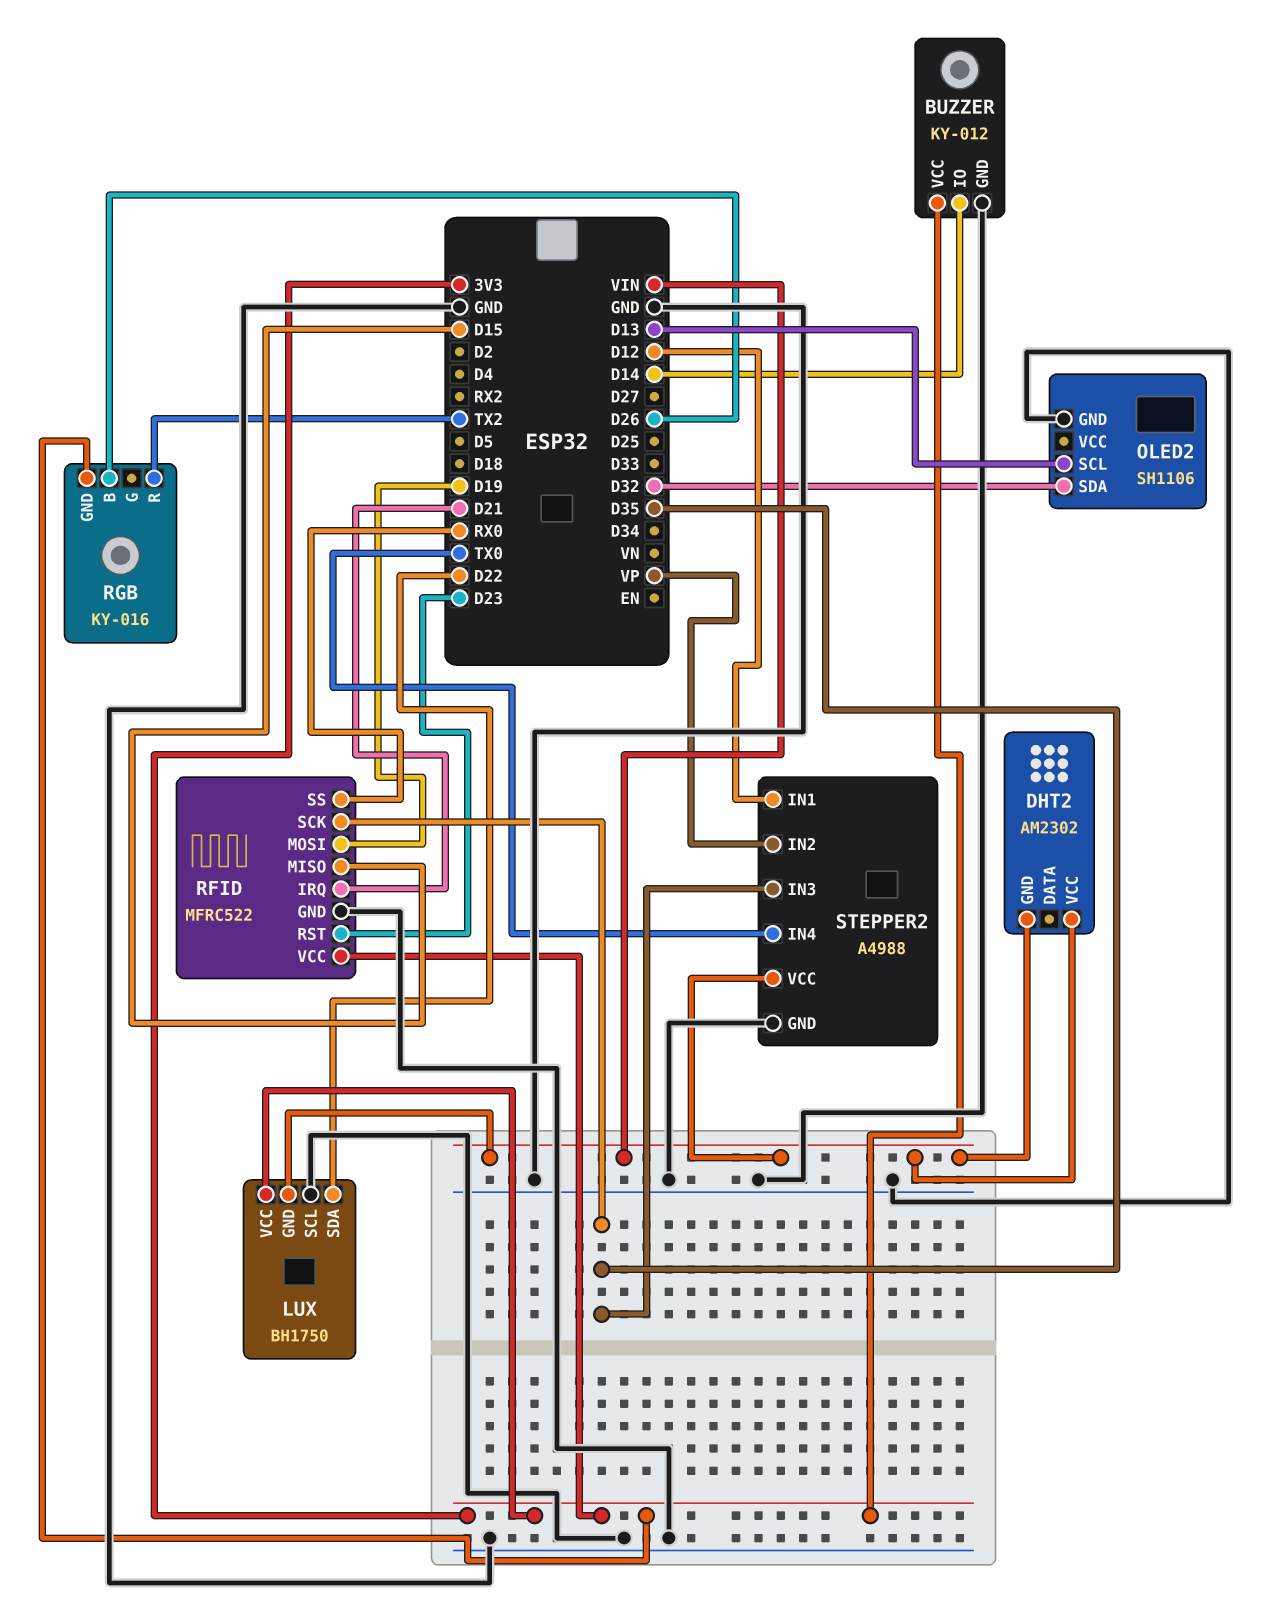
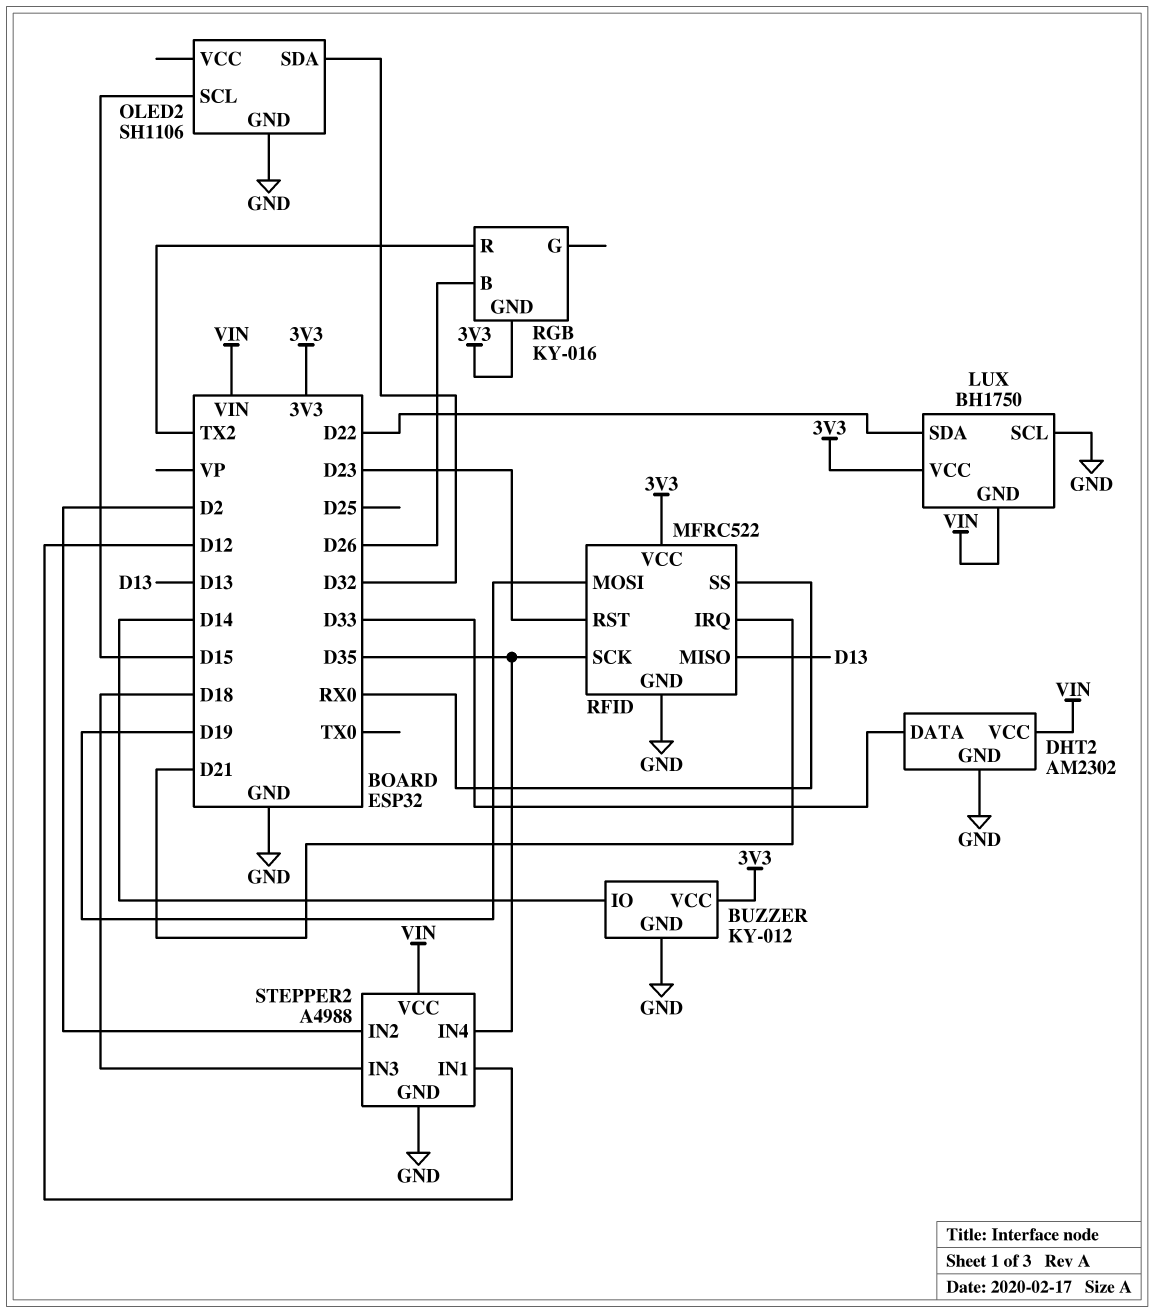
DHT2 pin DATA: none -> D33
DHT2 pin GND: VIN -> GND
OLED2 pin SCL: D13 -> D15
RFID pin MISO: D15 -> D13
STEPPER2 pin IN2: VP -> D2
STEPPER2 pin IN3: D35 -> D18
STEPPER2 pin IN4: TX0 -> D35

